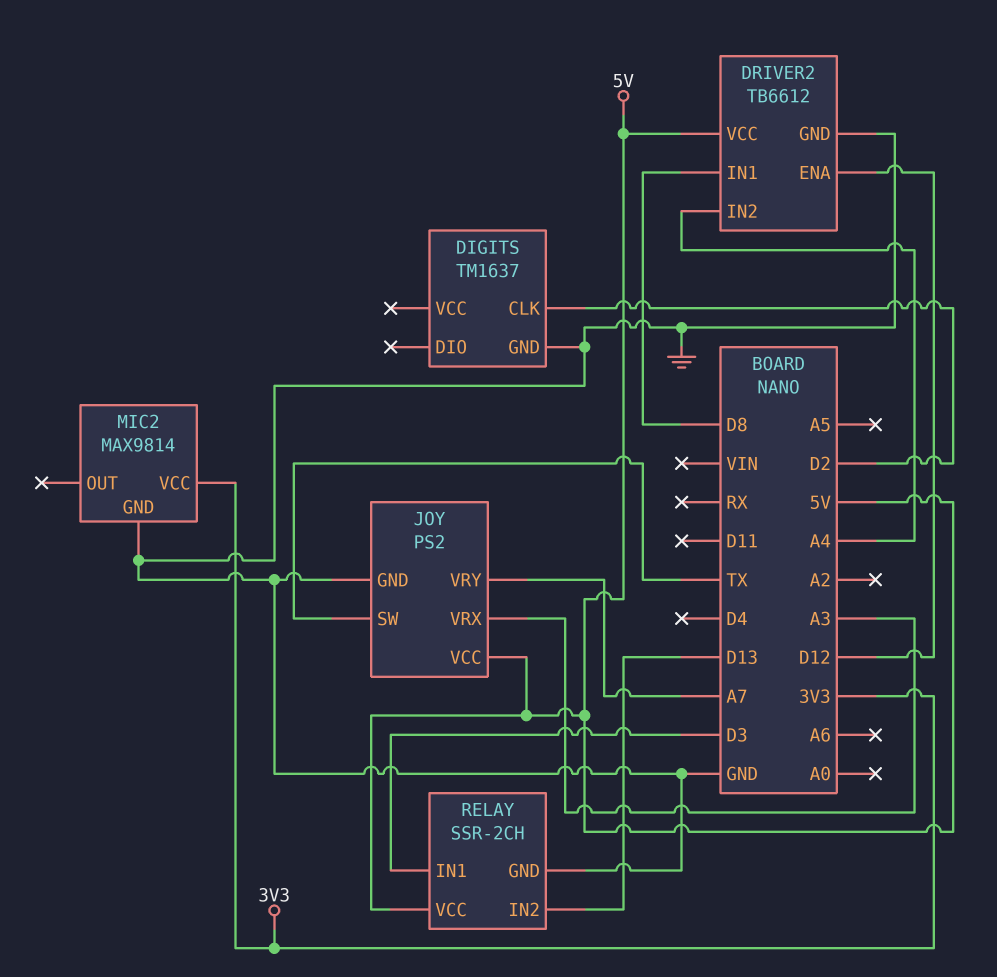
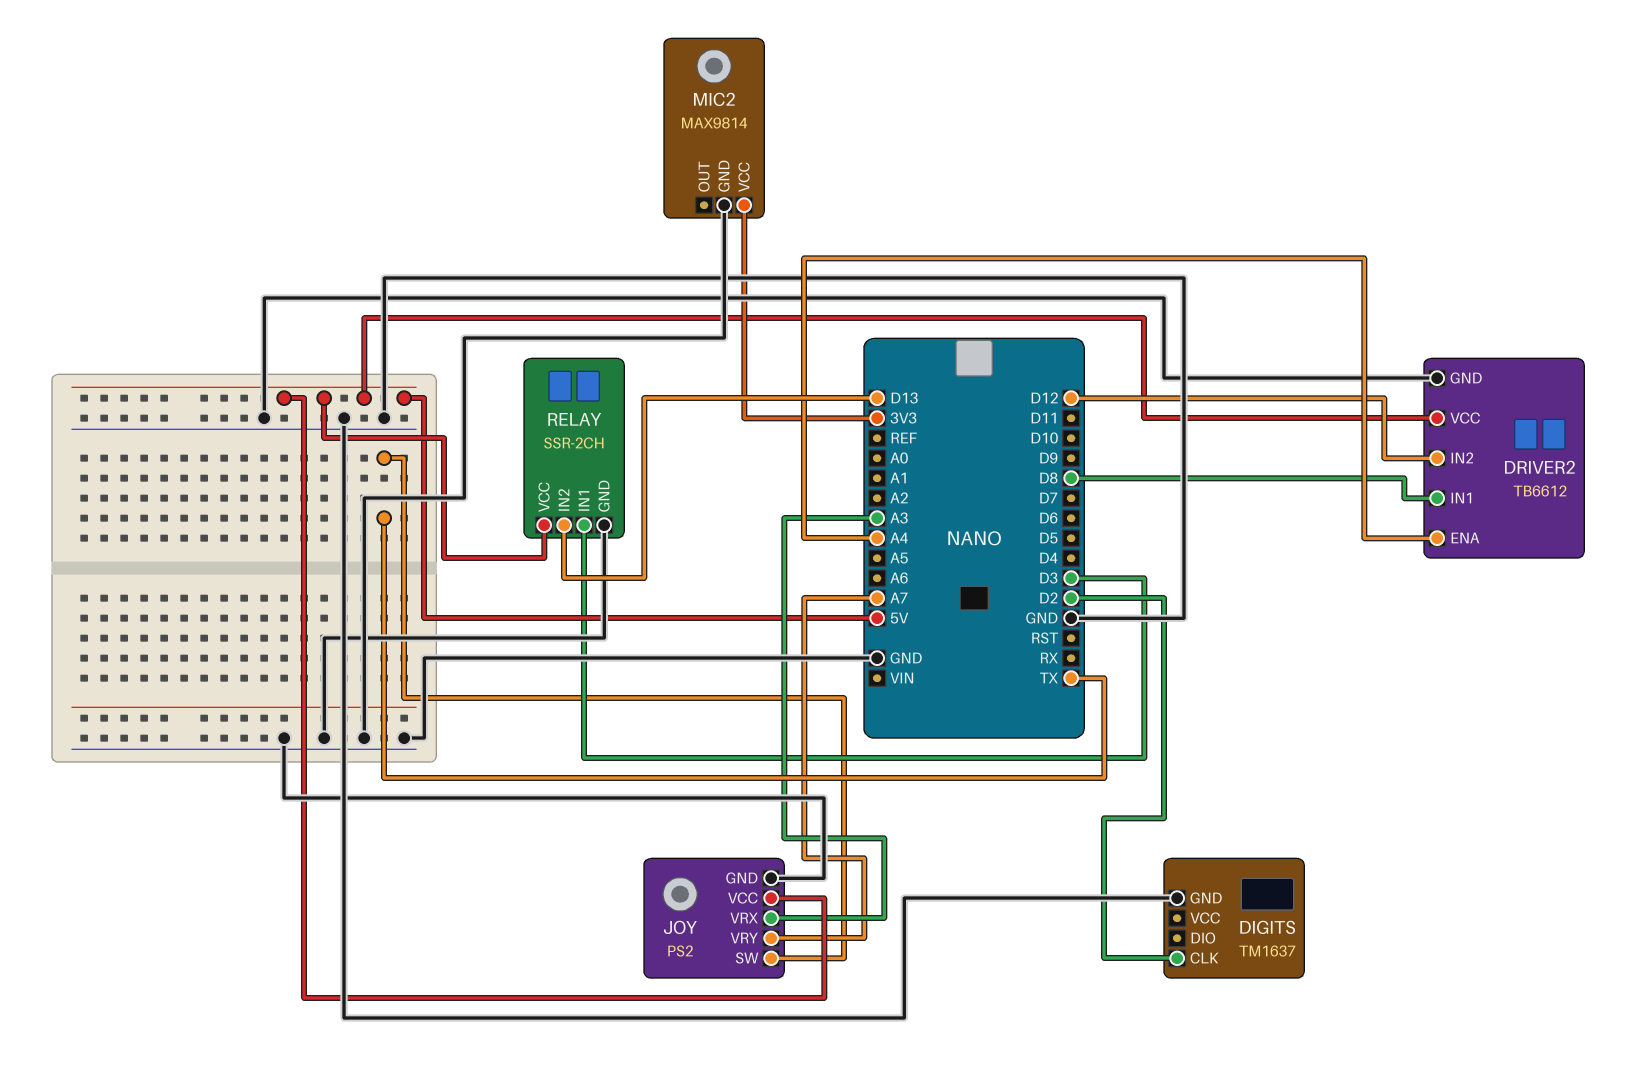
DRIVER2 pin ENA: D12 -> A4
DRIVER2 pin IN2: A4 -> D12

